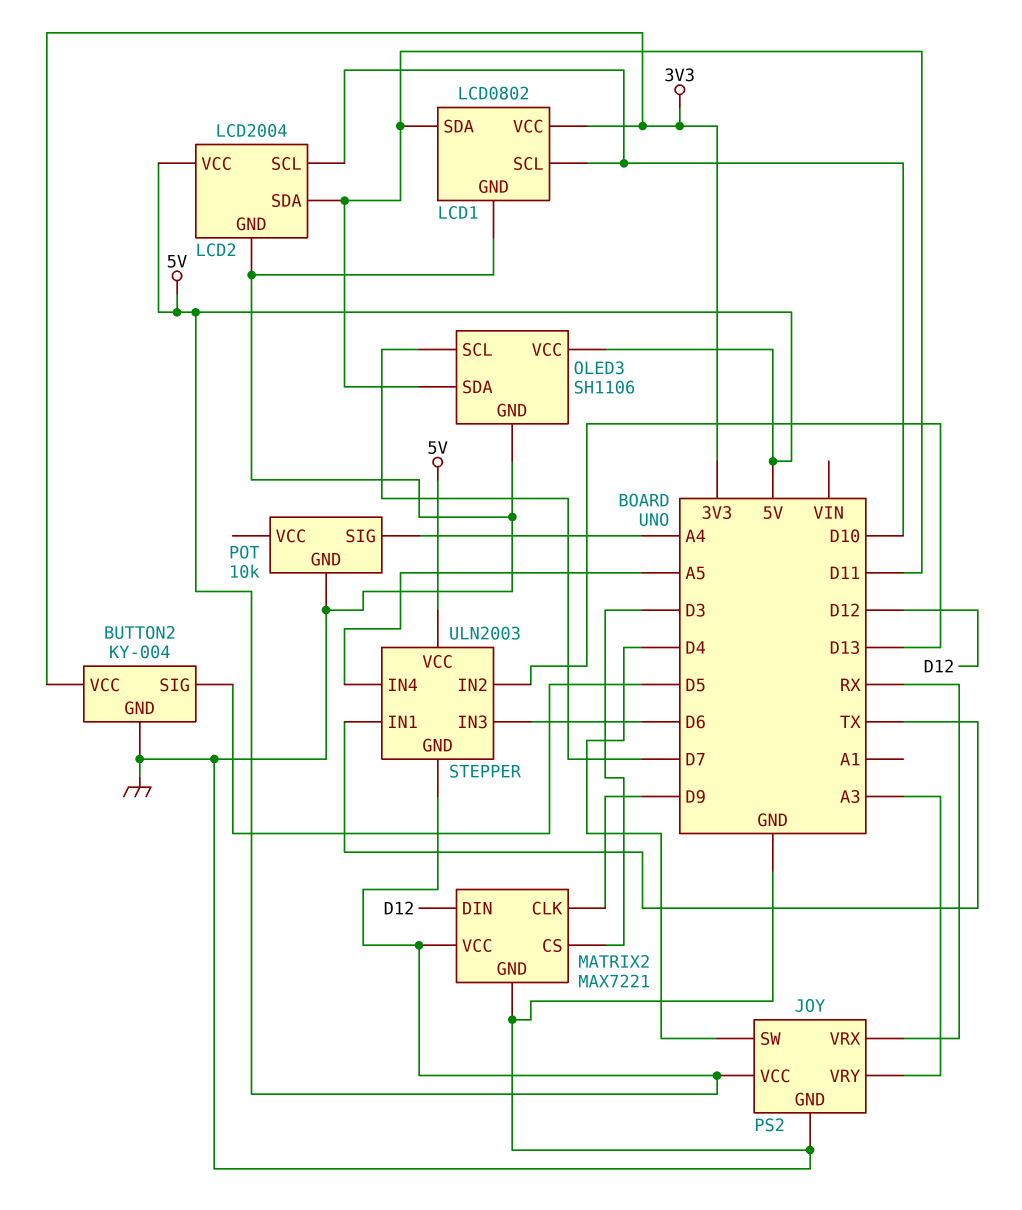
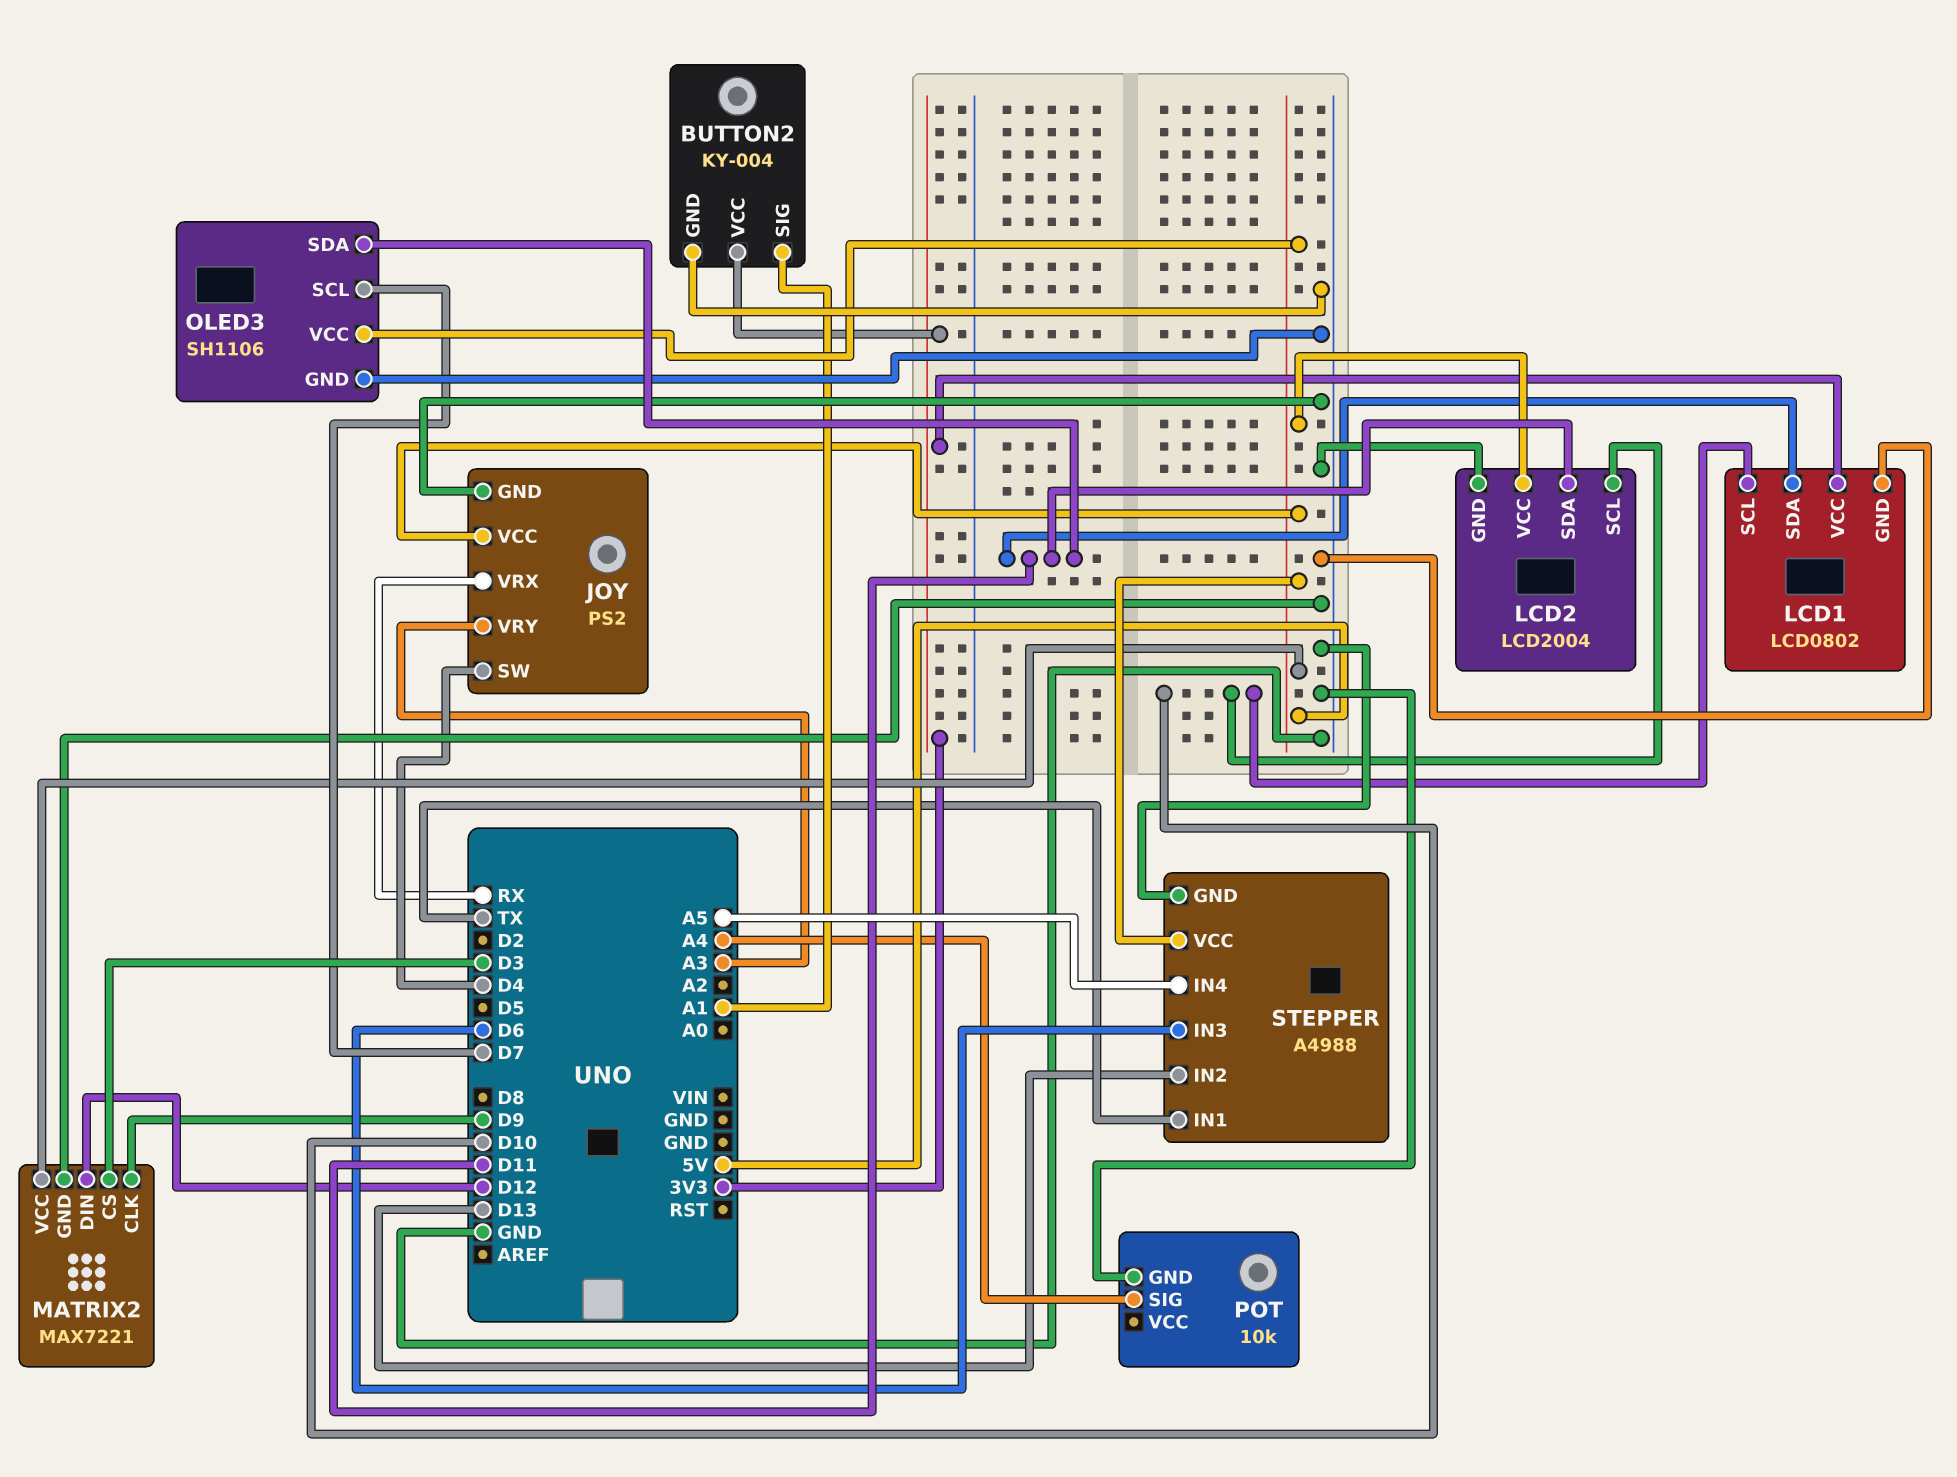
BUTTON2 pin SIG: D5 -> A1
STEPPER: ULN2003 -> A4988
STEPPER pin GND: 5V -> GND

